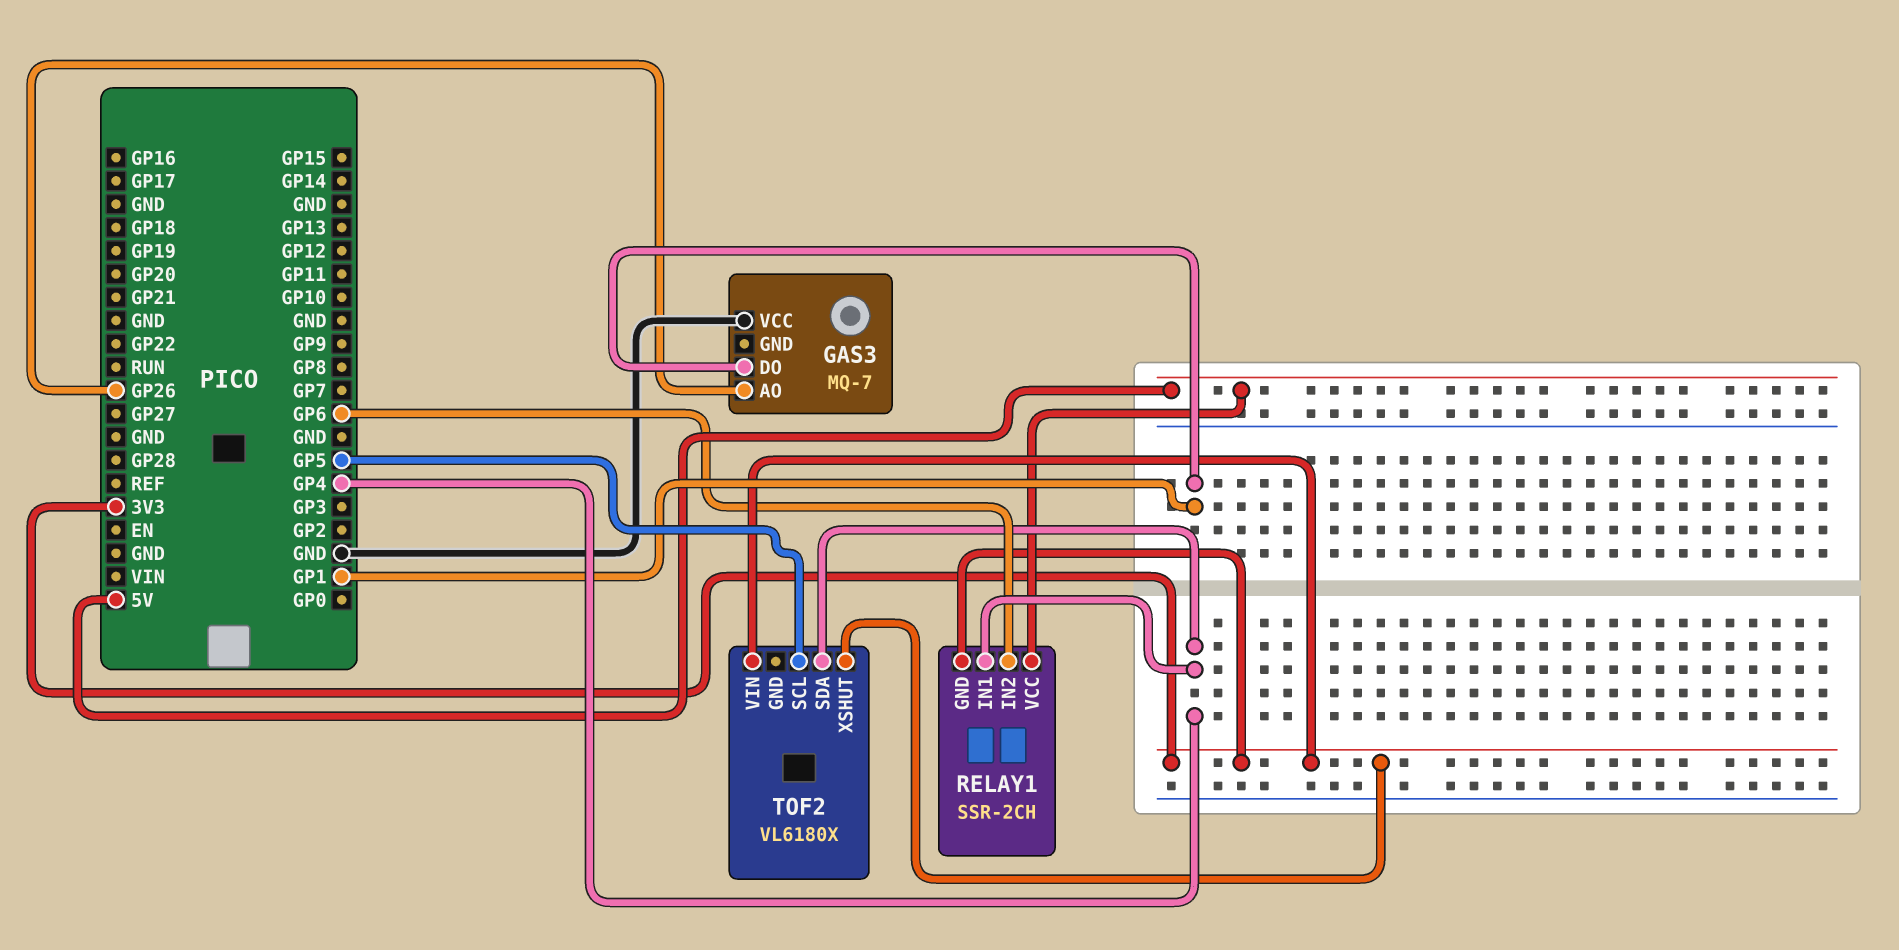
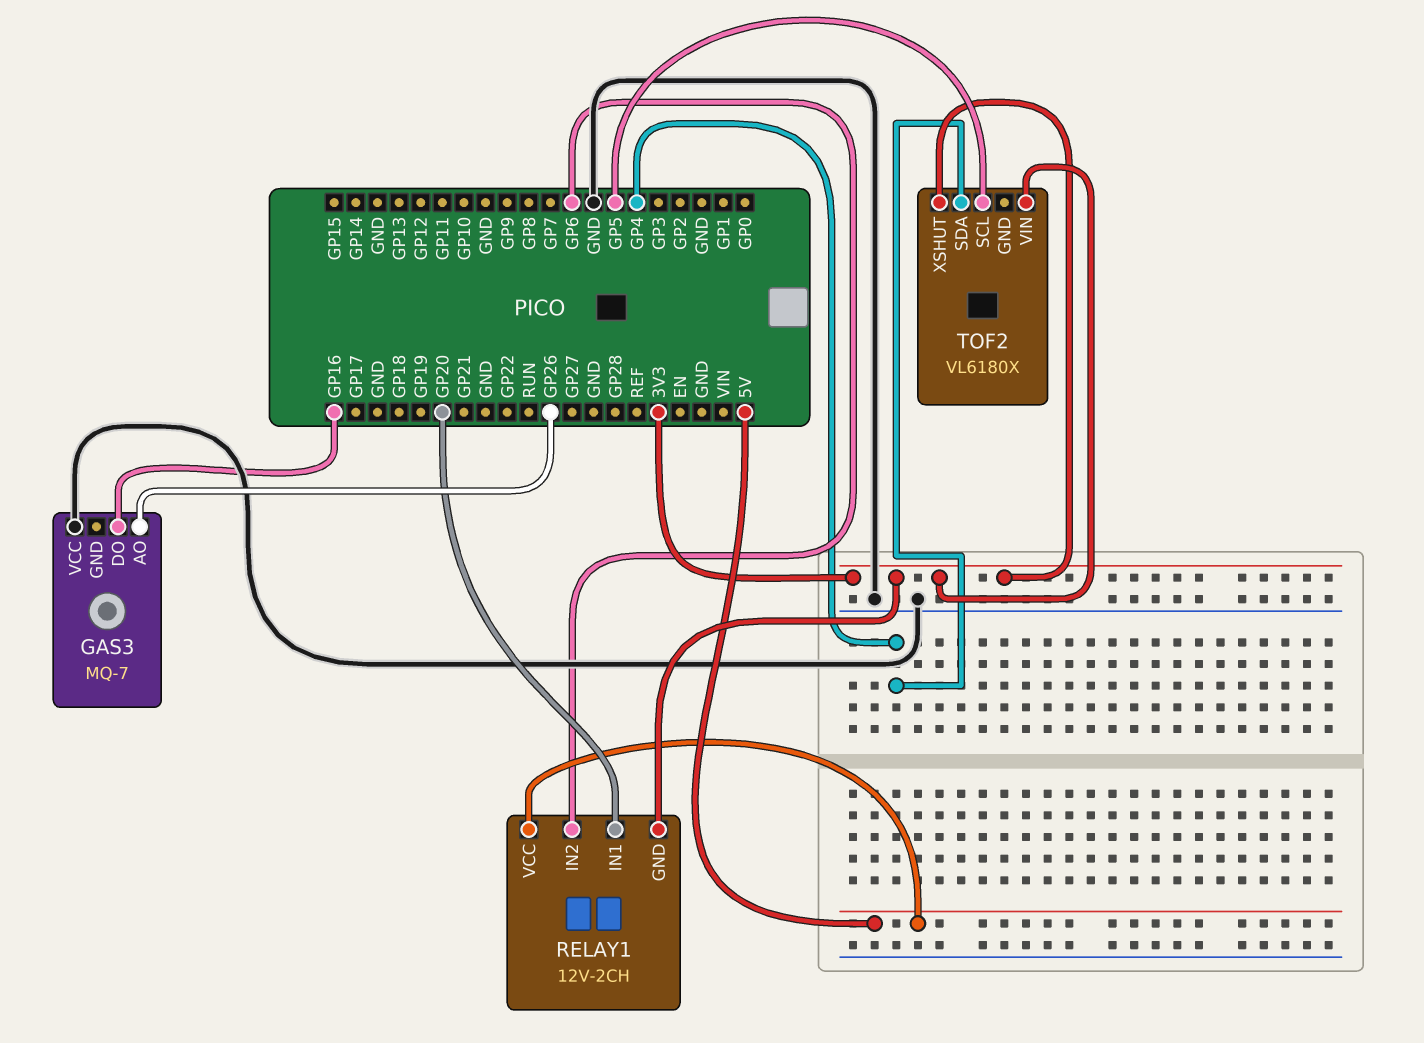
GAS3 pin DO: GP1 -> GP16
RELAY1: SSR-2CH -> 12V-2CH
RELAY1 pin IN1: GP4 -> GP20

